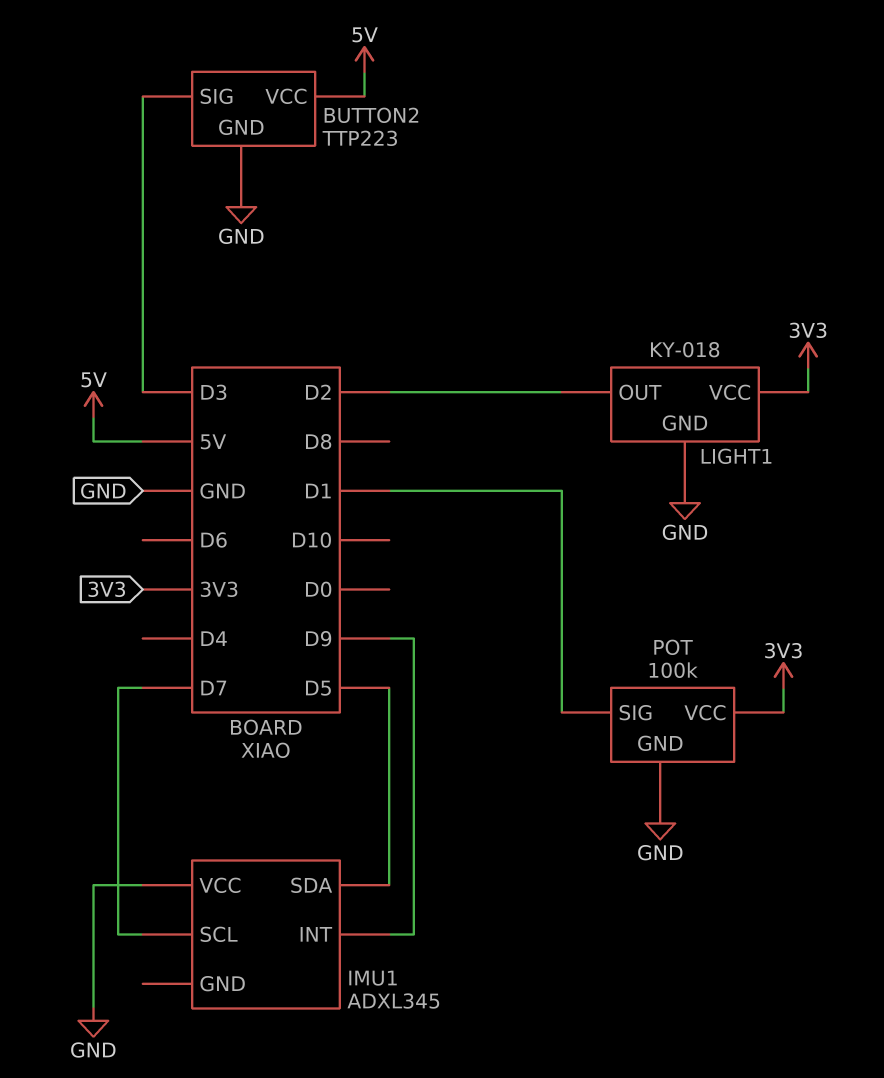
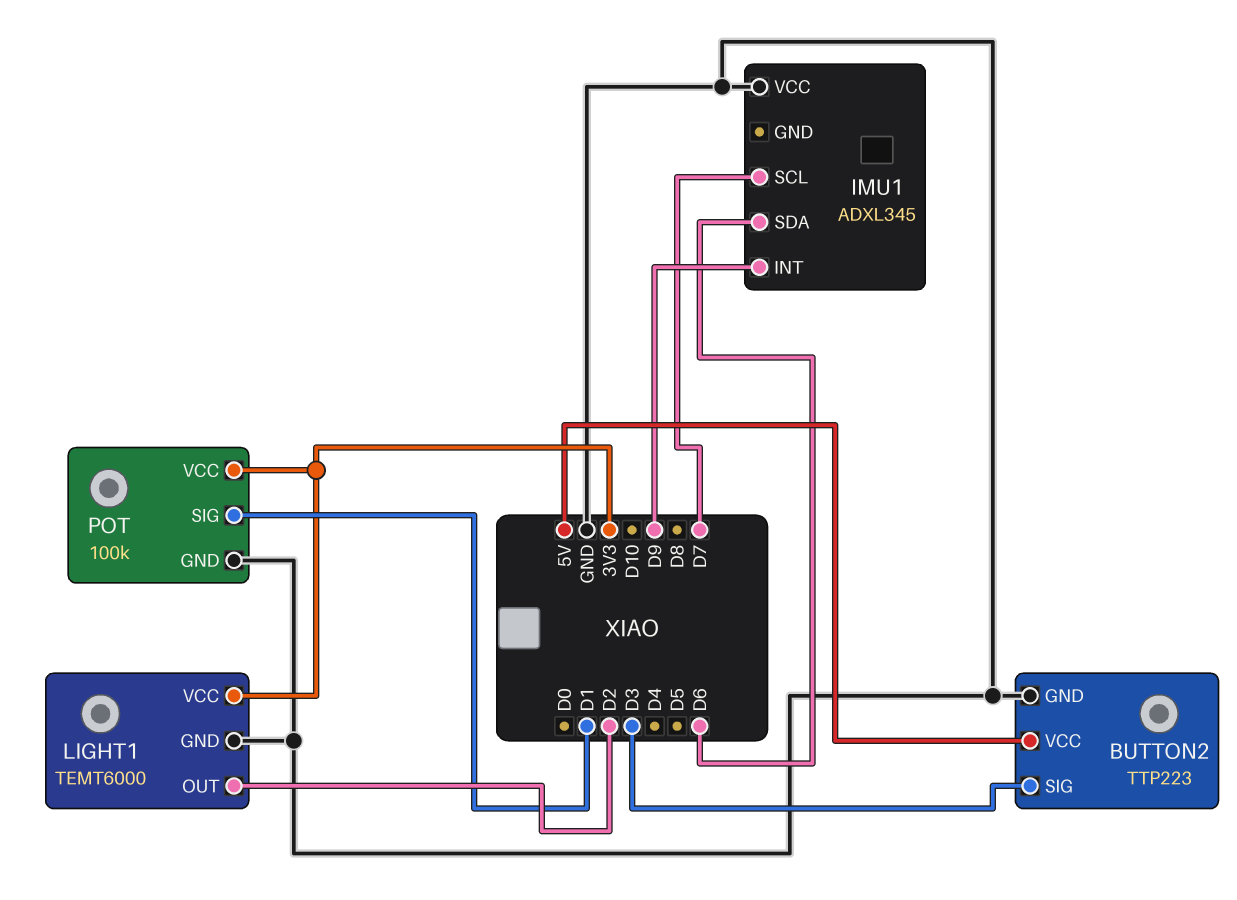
IMU1 pin SDA: D5 -> D6
LIGHT1: KY-018 -> TEMT6000

